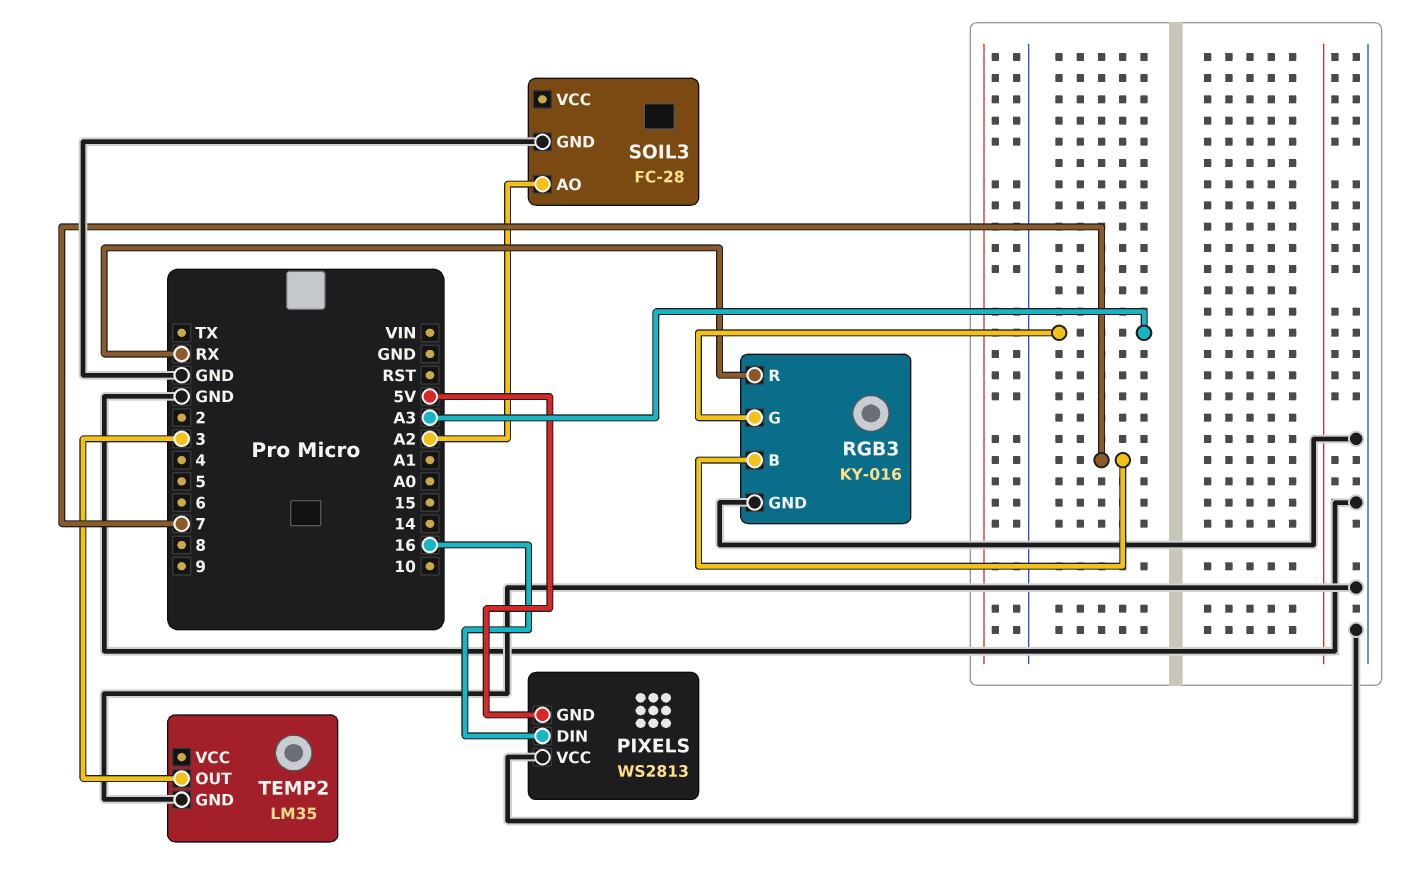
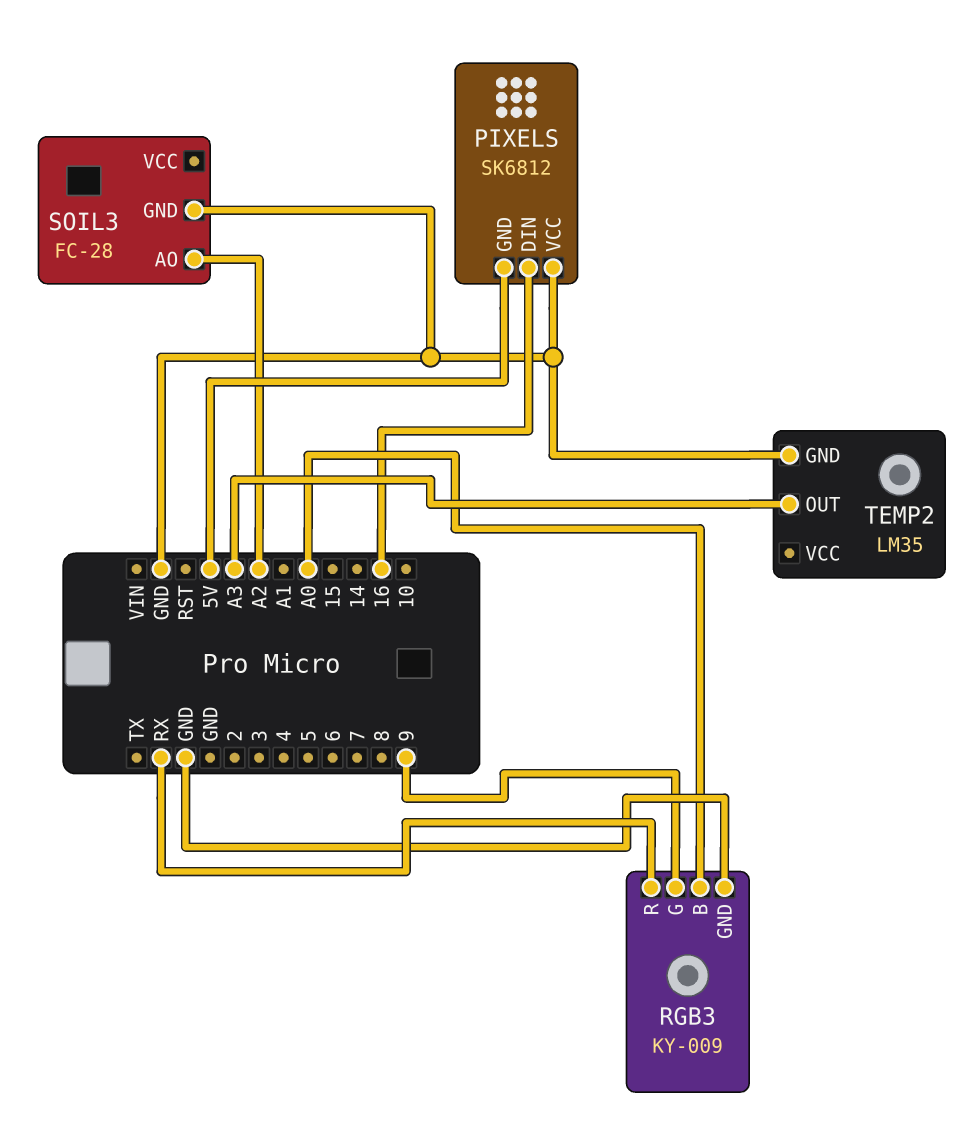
PIXELS: WS2813 -> SK6812
RGB3: KY-016 -> KY-009
RGB3 pin B: 7 -> A0
RGB3 pin G: A3 -> 9
TEMP2 pin OUT: 3 -> A3

